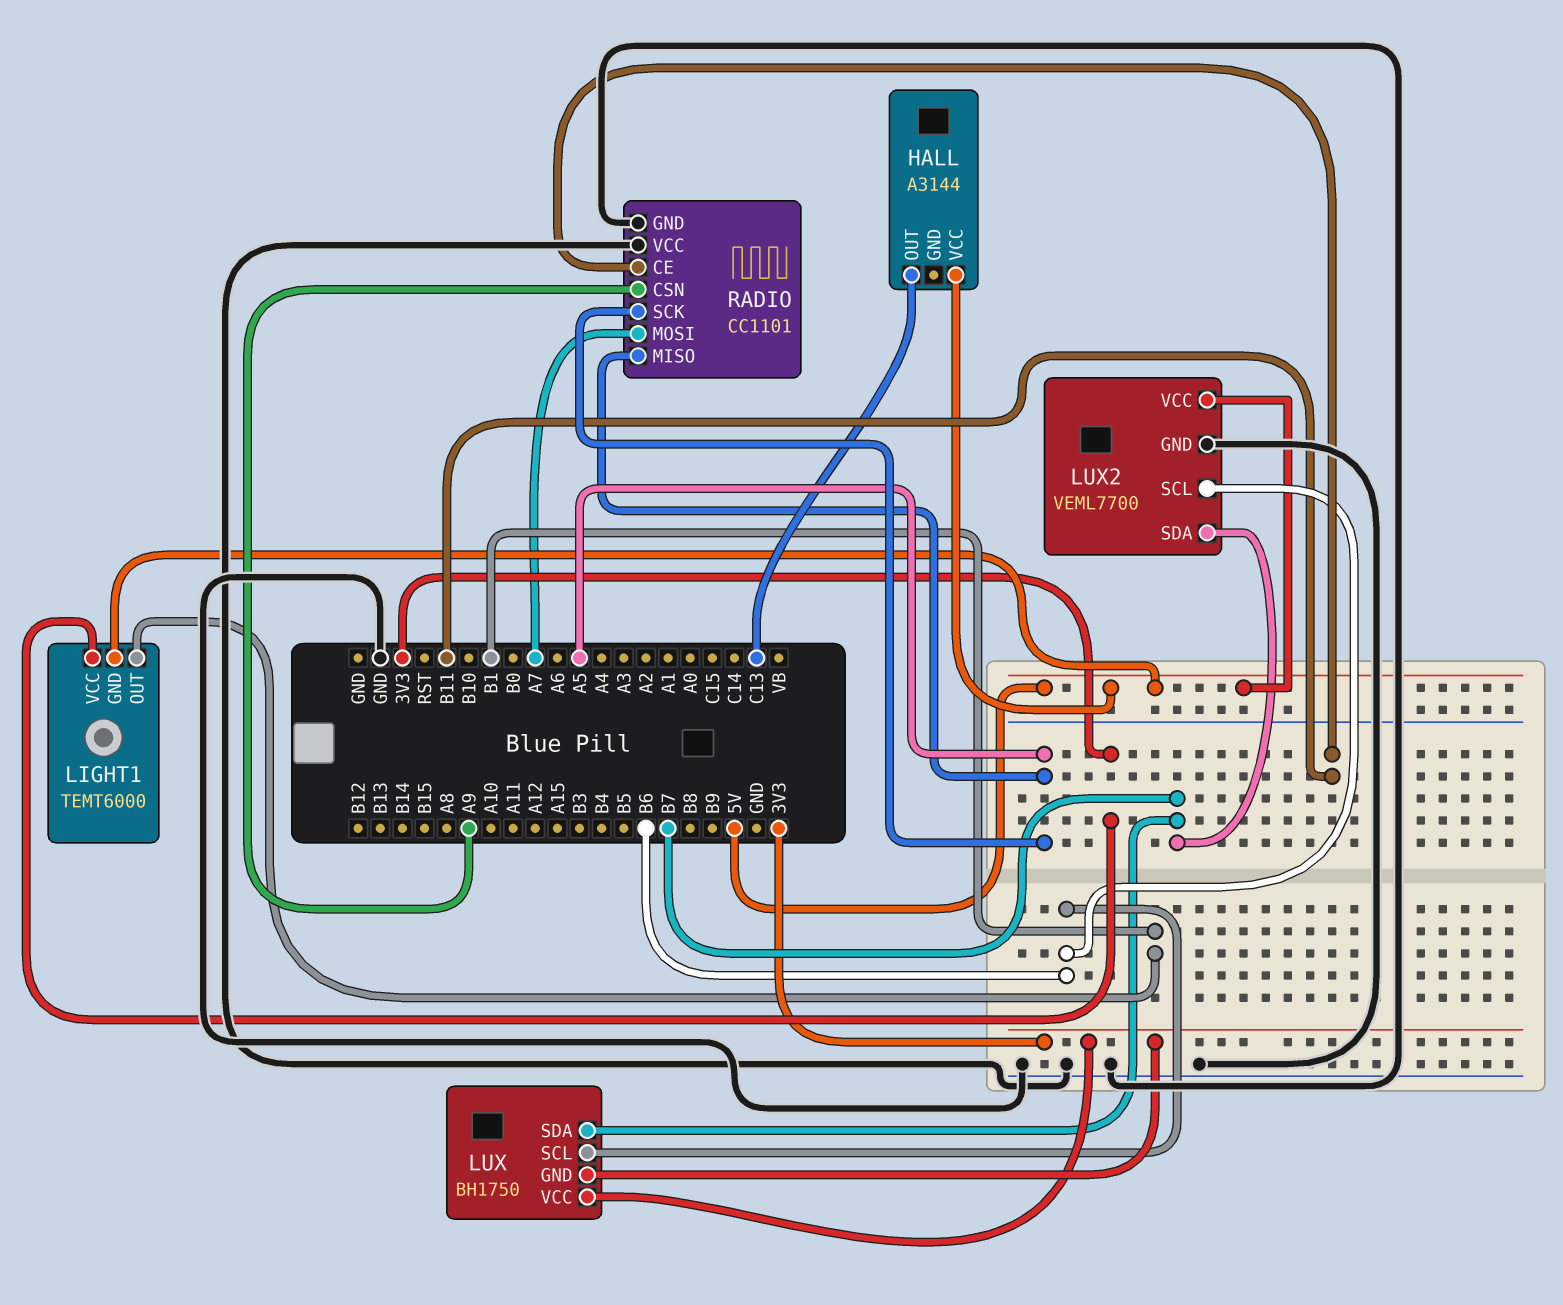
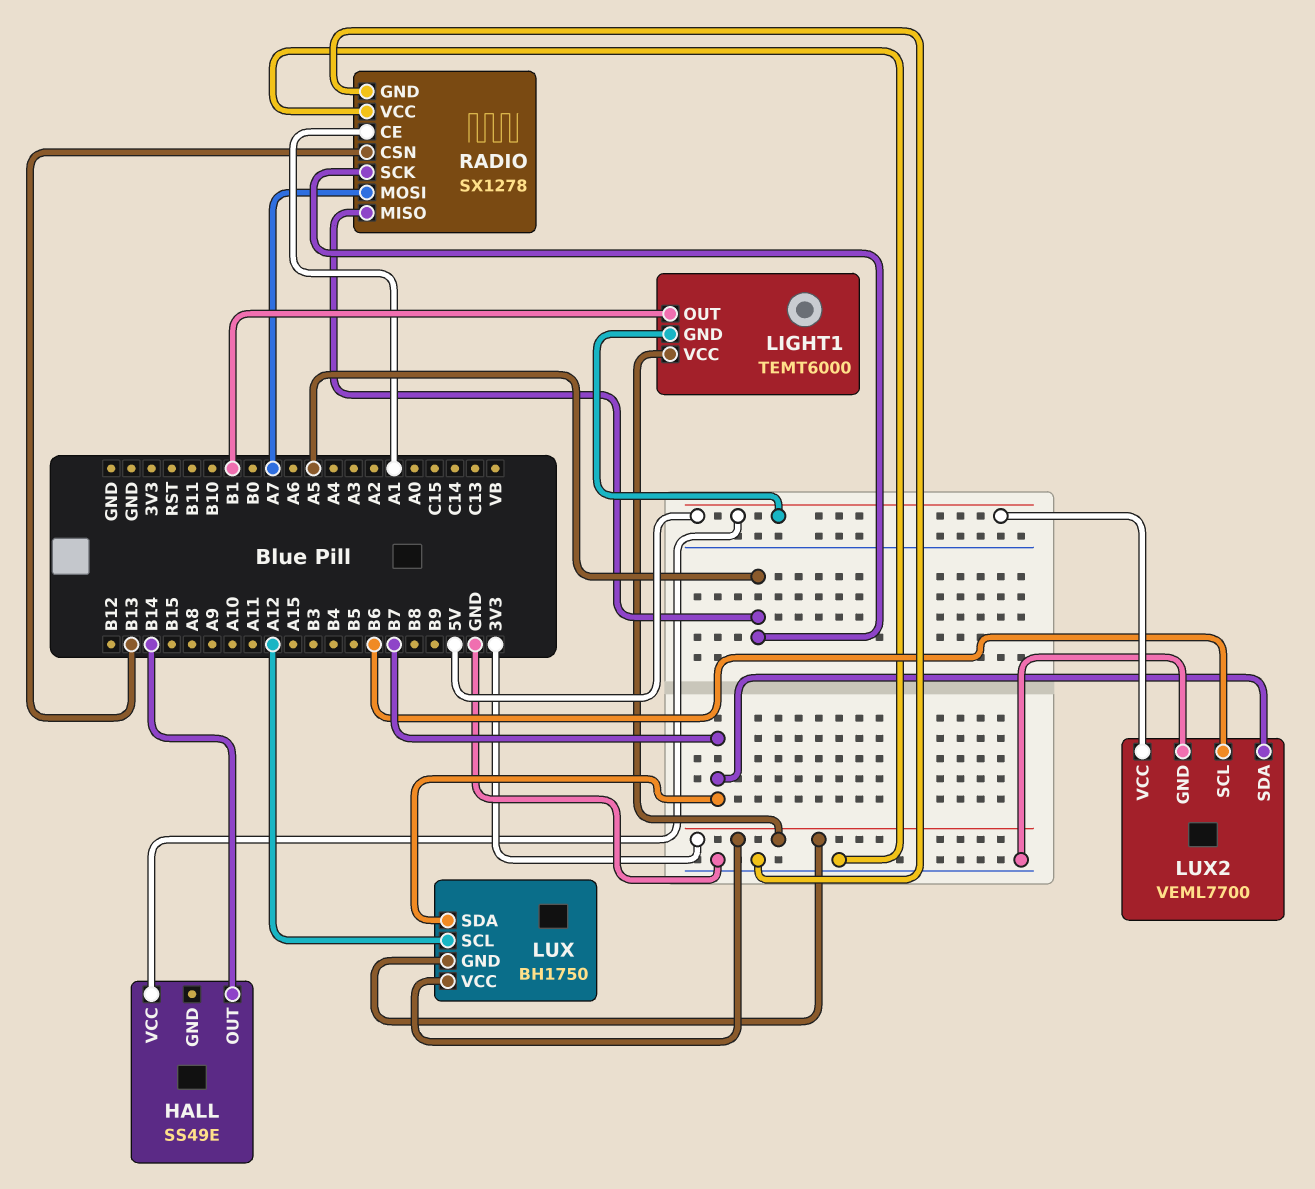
HALL: A3144 -> SS49E
HALL pin OUT: C13 -> B14
LUX pin SCL: B6 -> A12
RADIO: CC1101 -> SX1278
RADIO pin CE: B11 -> A1
RADIO pin CSN: A9 -> B13

